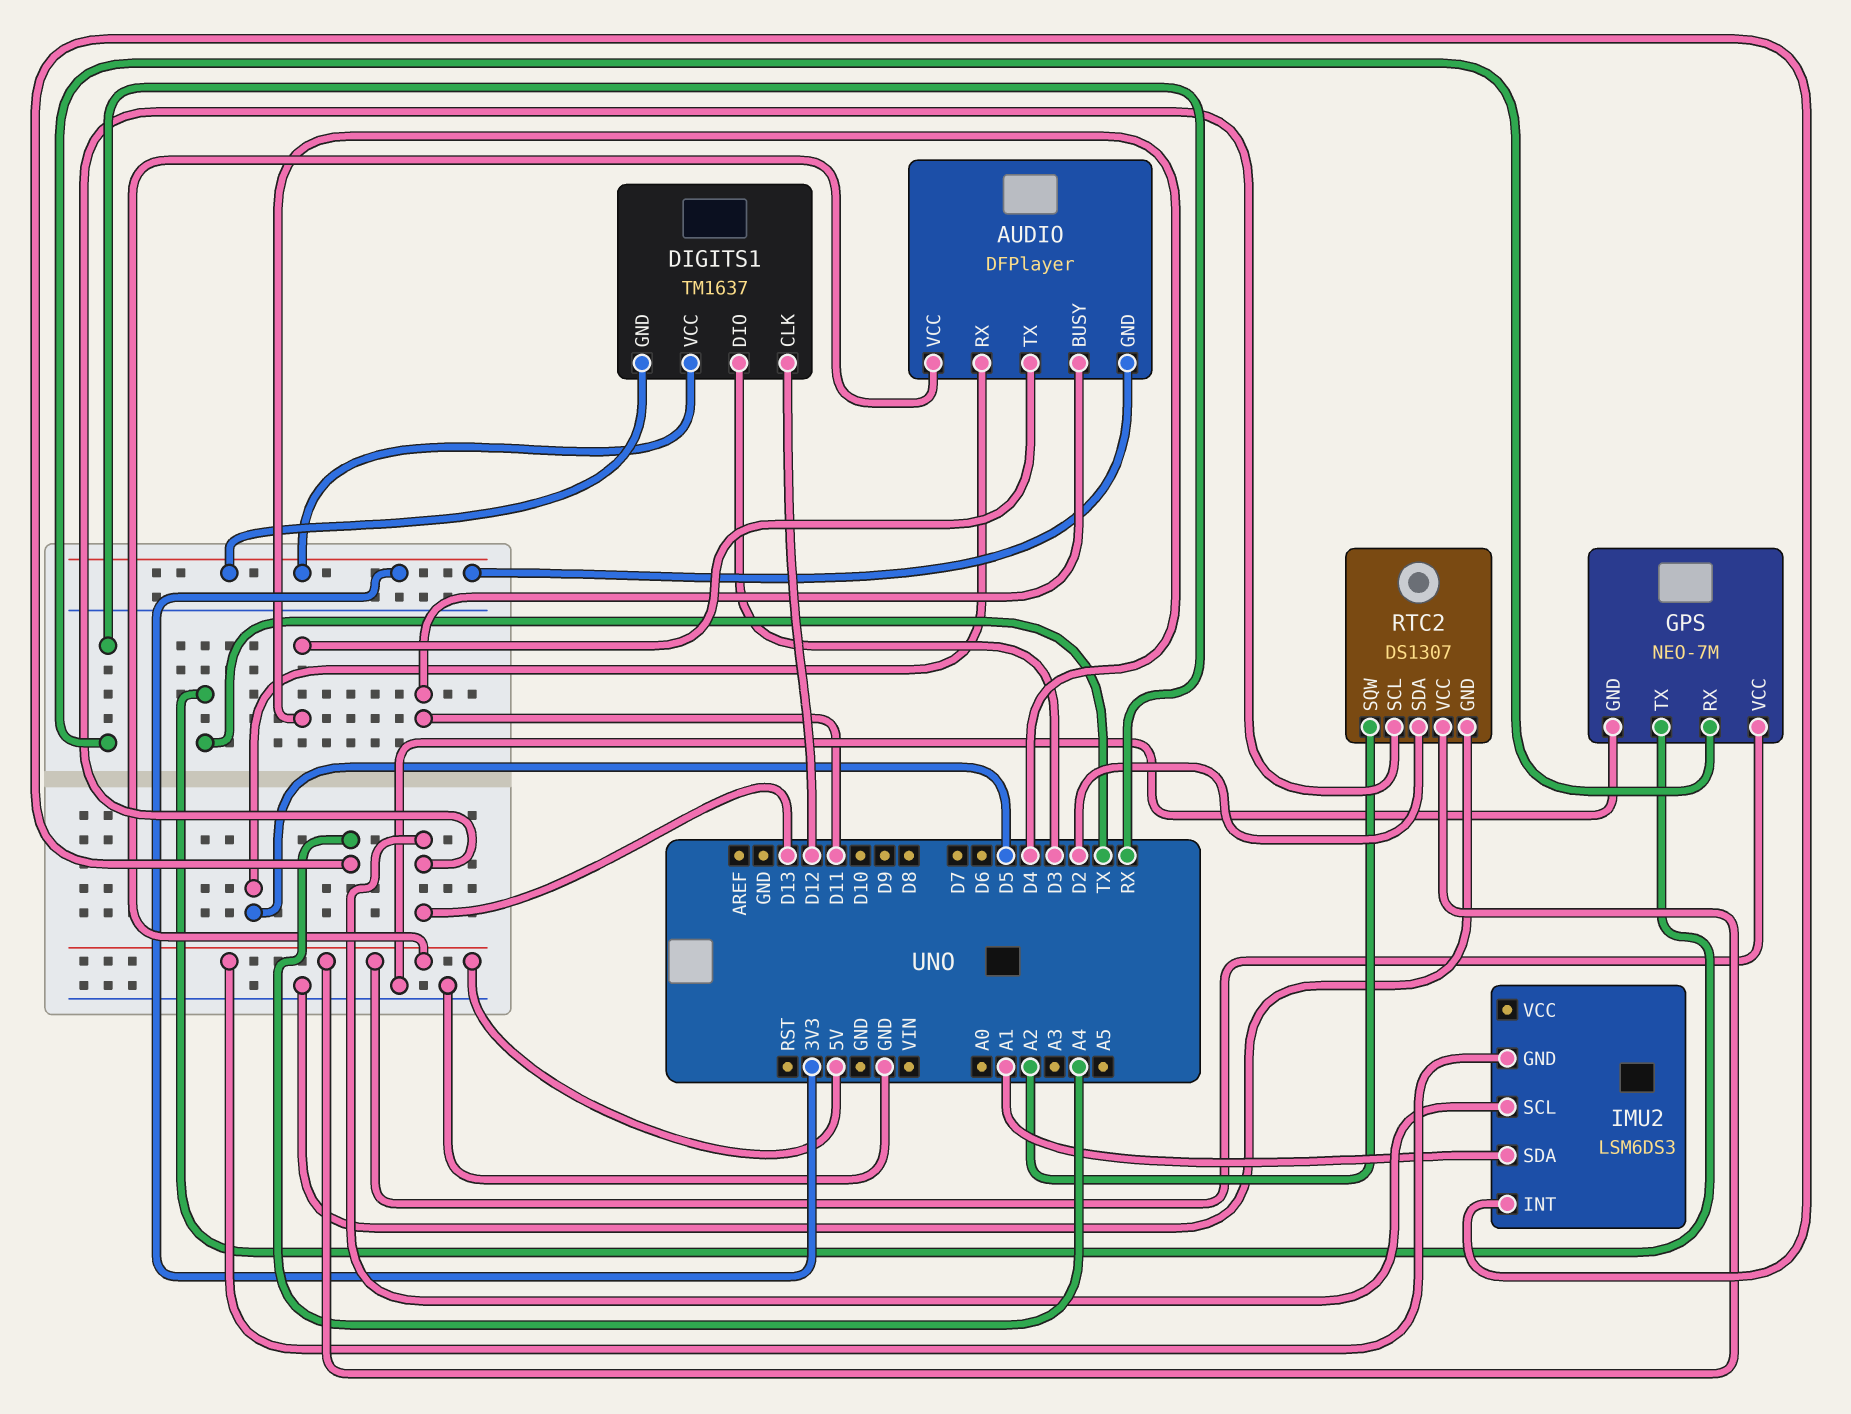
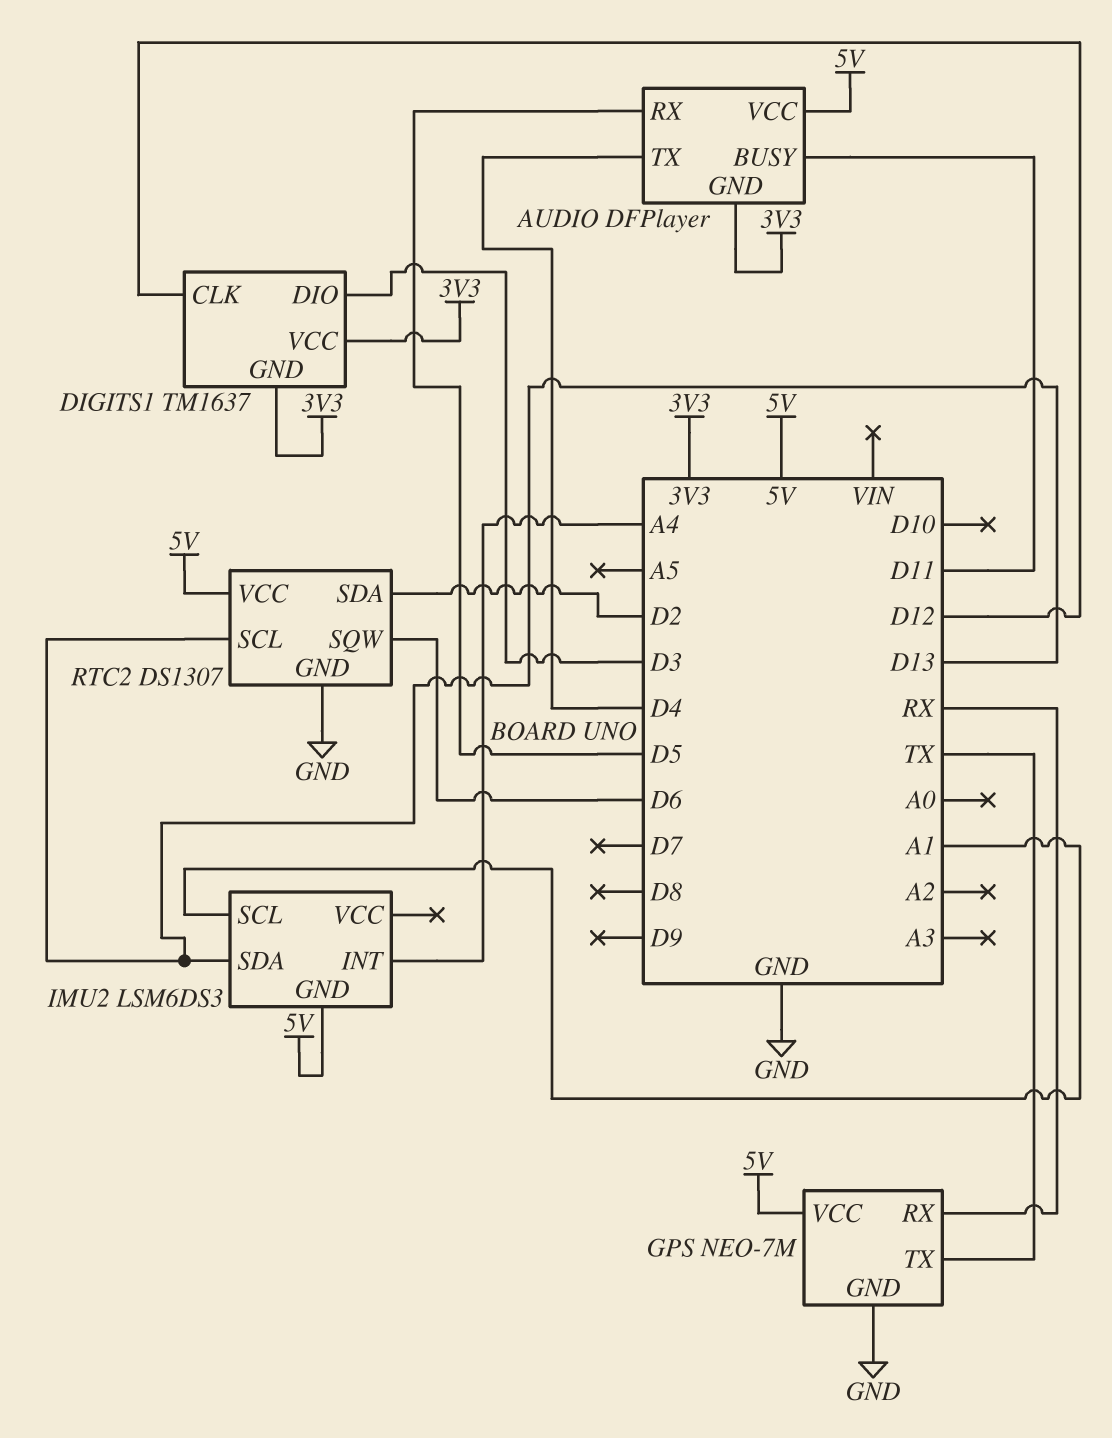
IMU2 pin SCL: D13 -> A1
IMU2 pin SDA: A1 -> D13
RTC2 pin SQW: A2 -> D6

